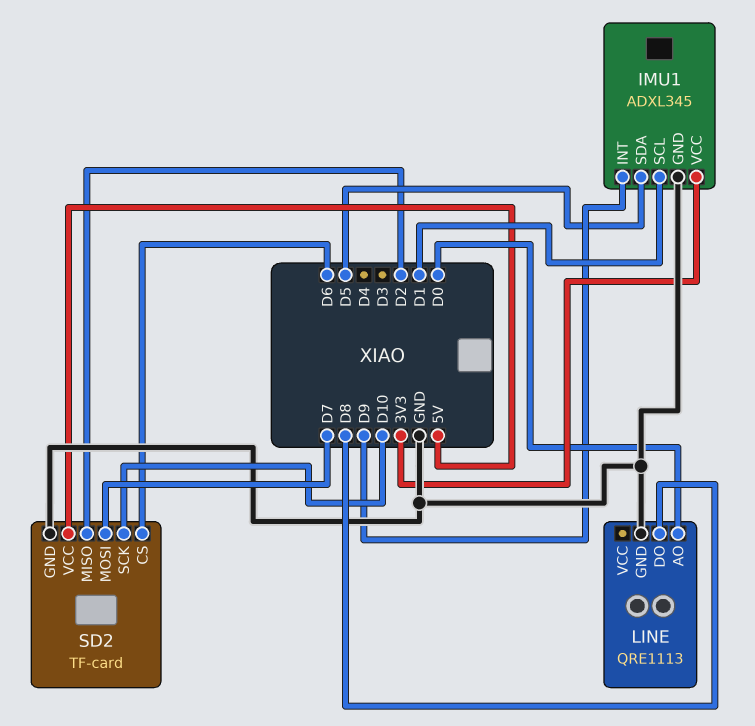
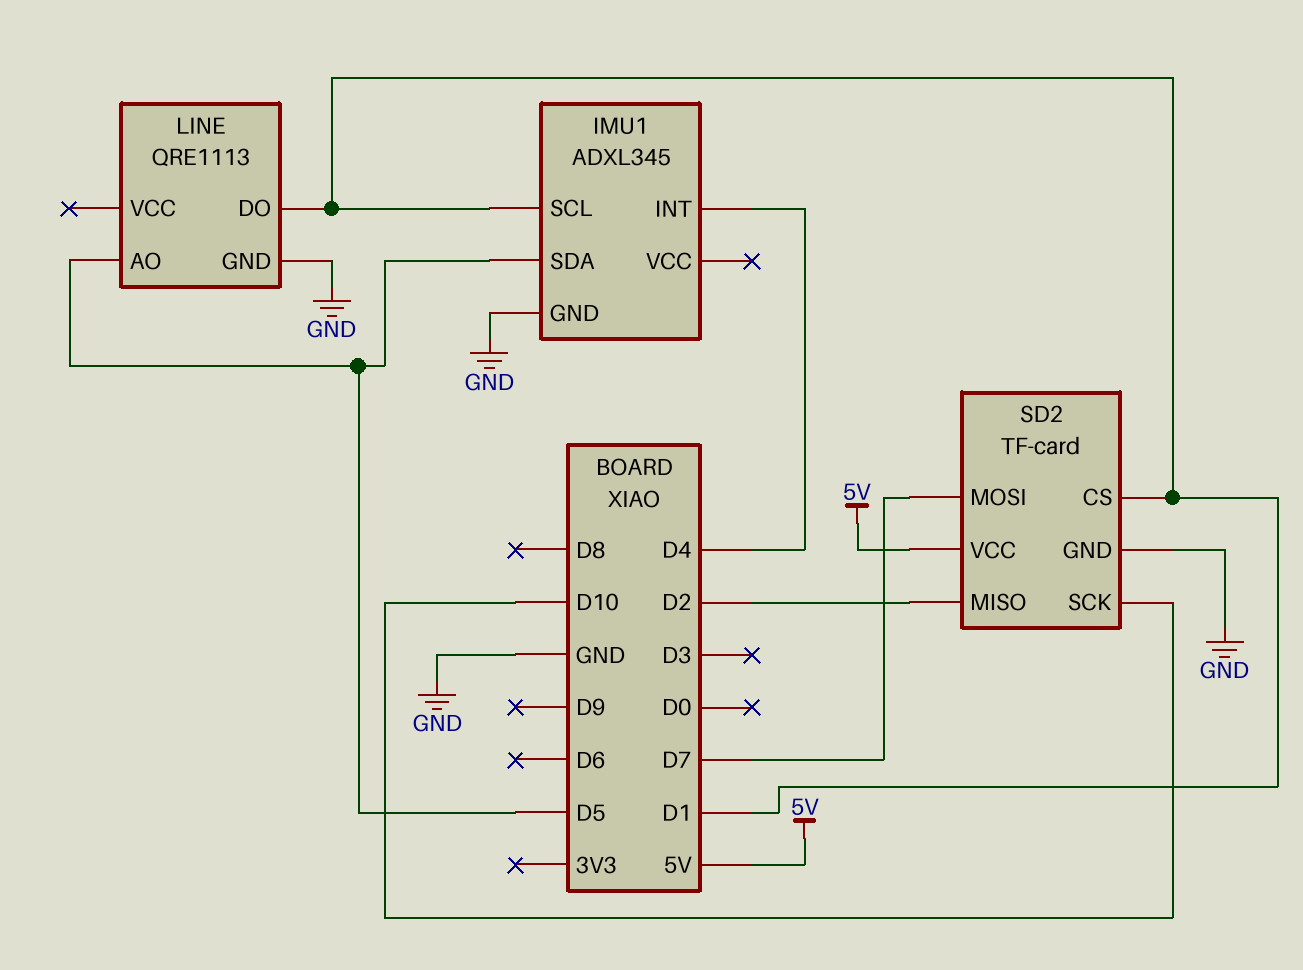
IMU1 pin INT: D9 -> D4
IMU1 pin VCC: 3V3 -> none
LINE pin AO: D0 -> D5
LINE pin DO: D8 -> D1
SD2 pin CS: D6 -> D1

